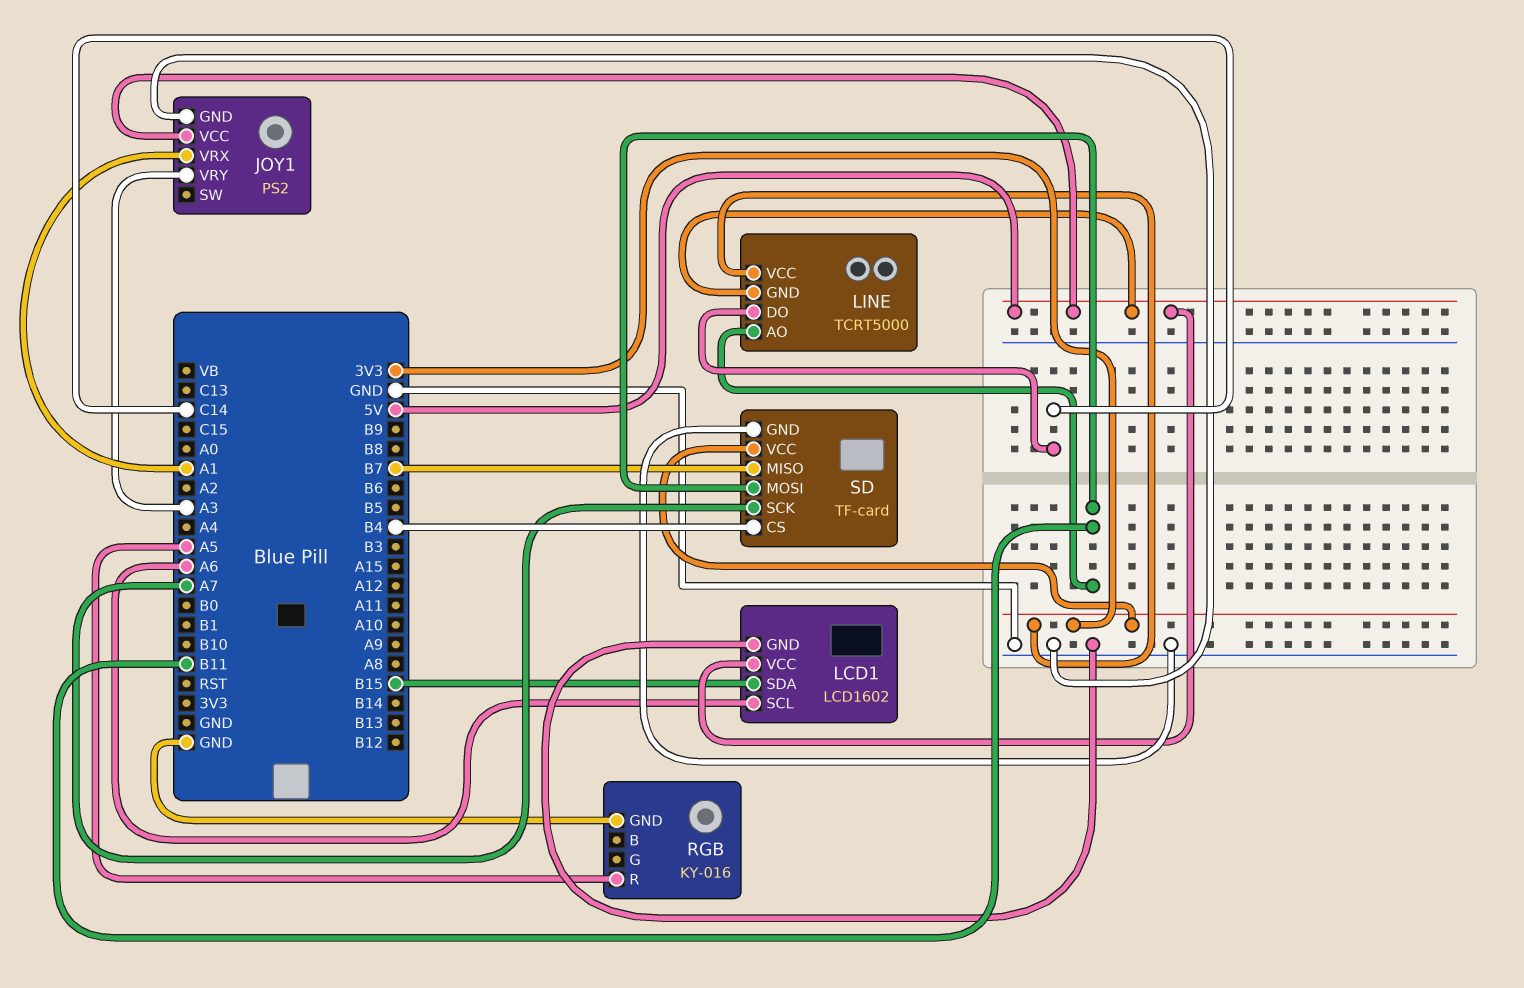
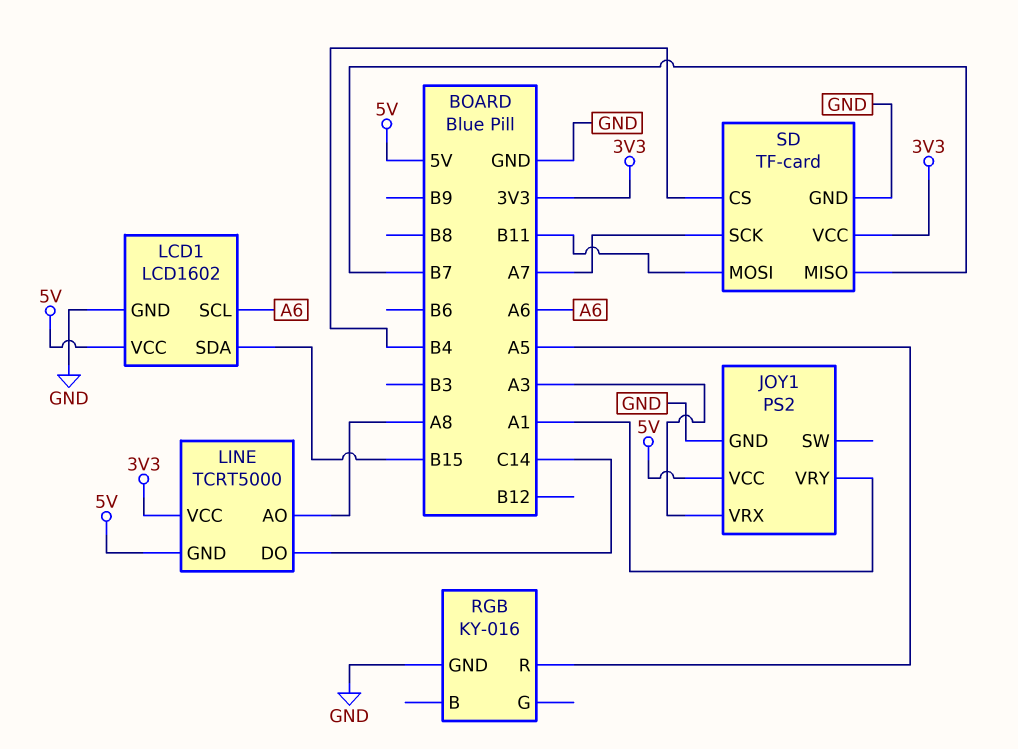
JOY1 pin VRX: A1 -> A3
JOY1 pin VRY: A3 -> A1
LINE pin AO: B11 -> A8

